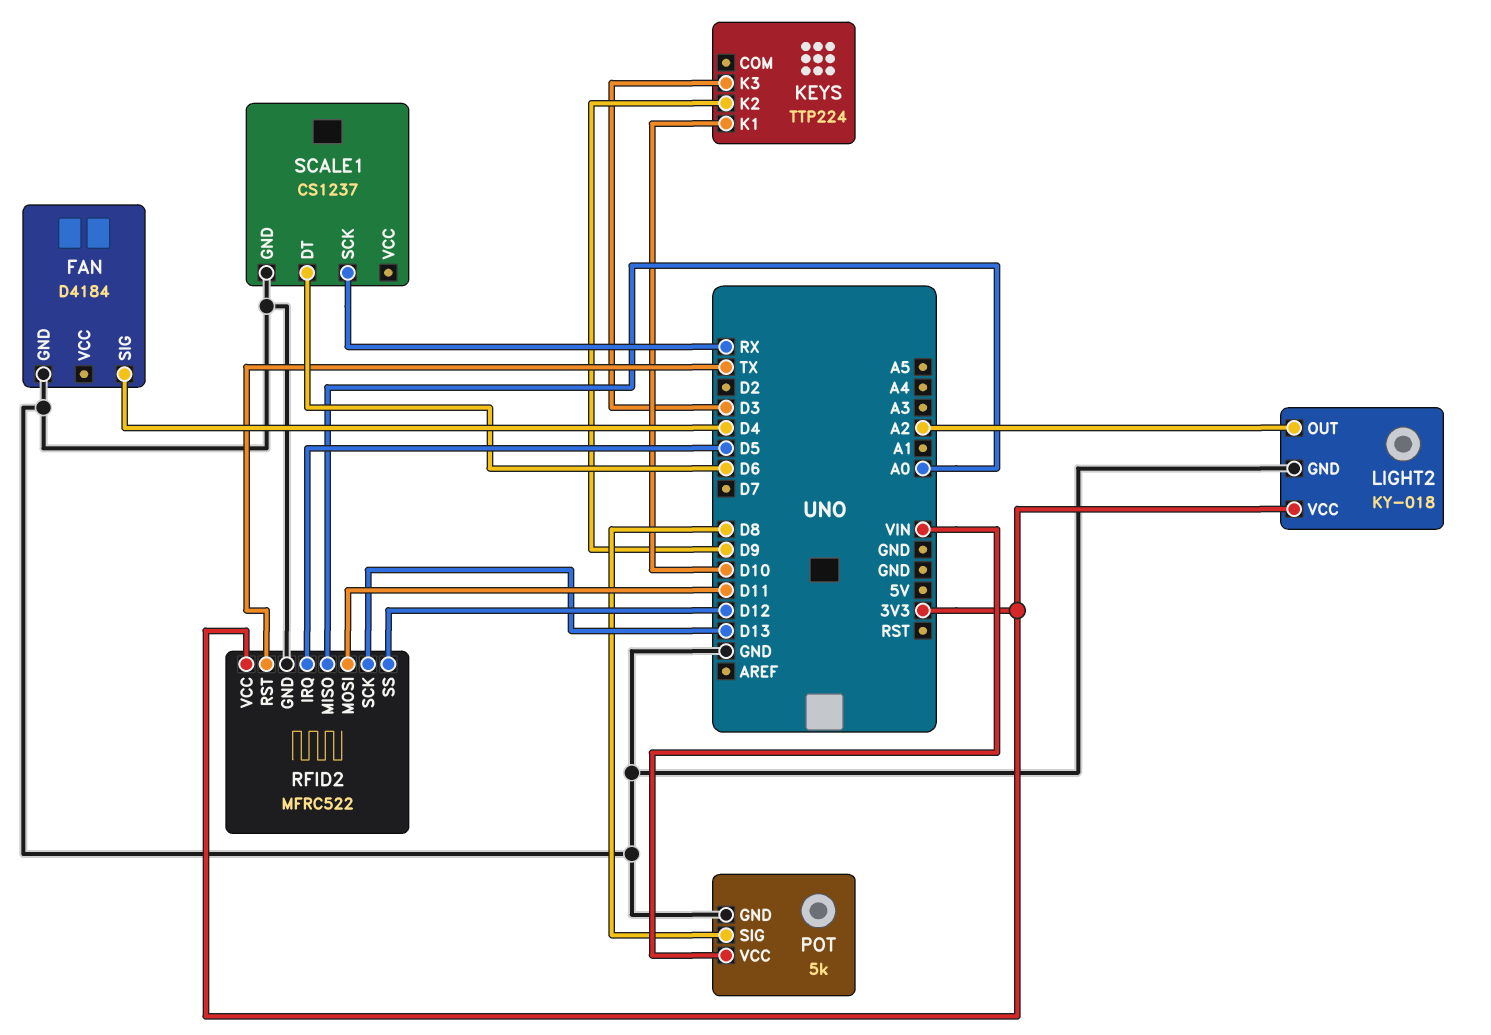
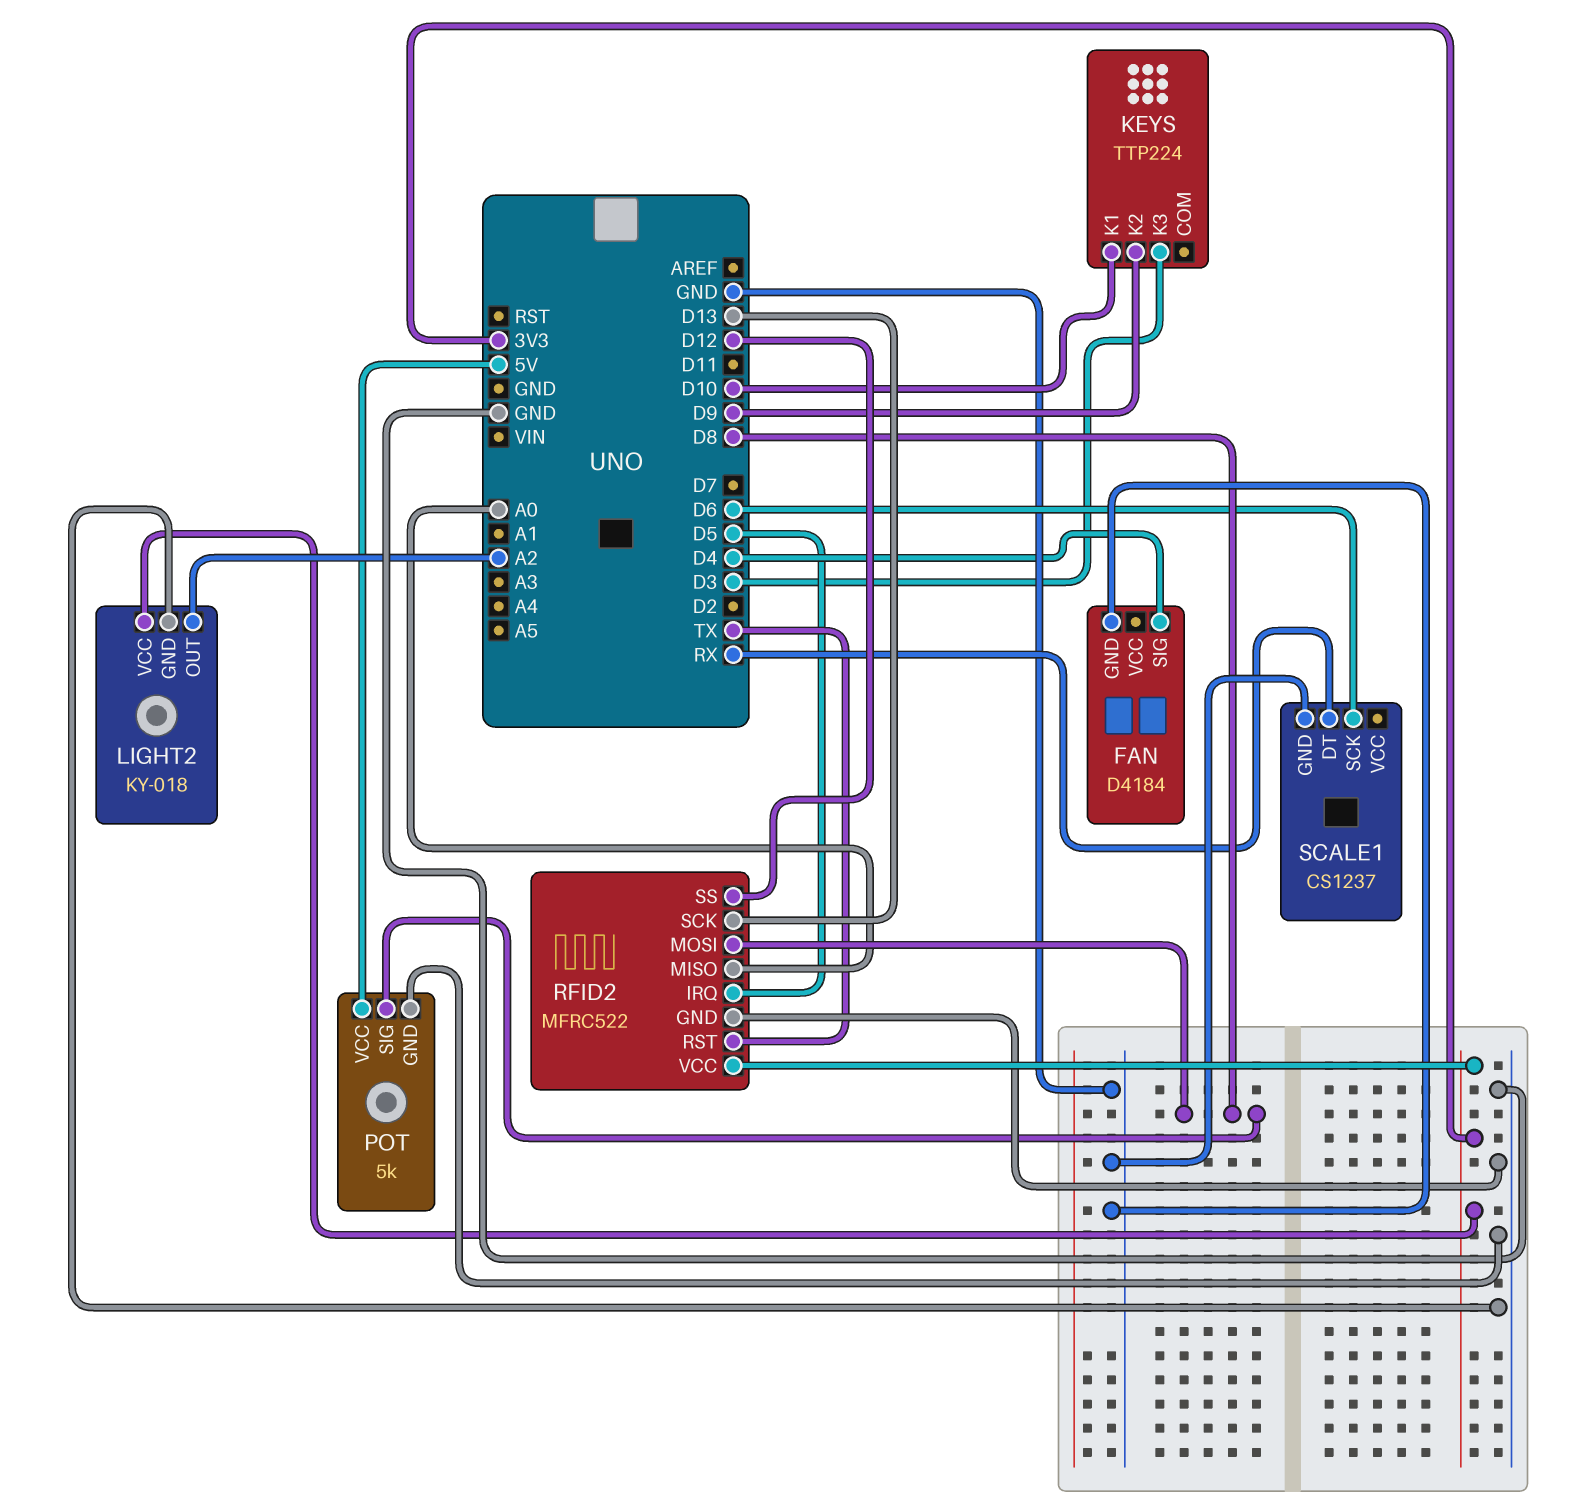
POT pin VCC: VIN -> 5V
RFID2 pin MOSI: D11 -> D8
SCALE1 pin DT: D6 -> RX
SCALE1 pin SCK: RX -> D6

